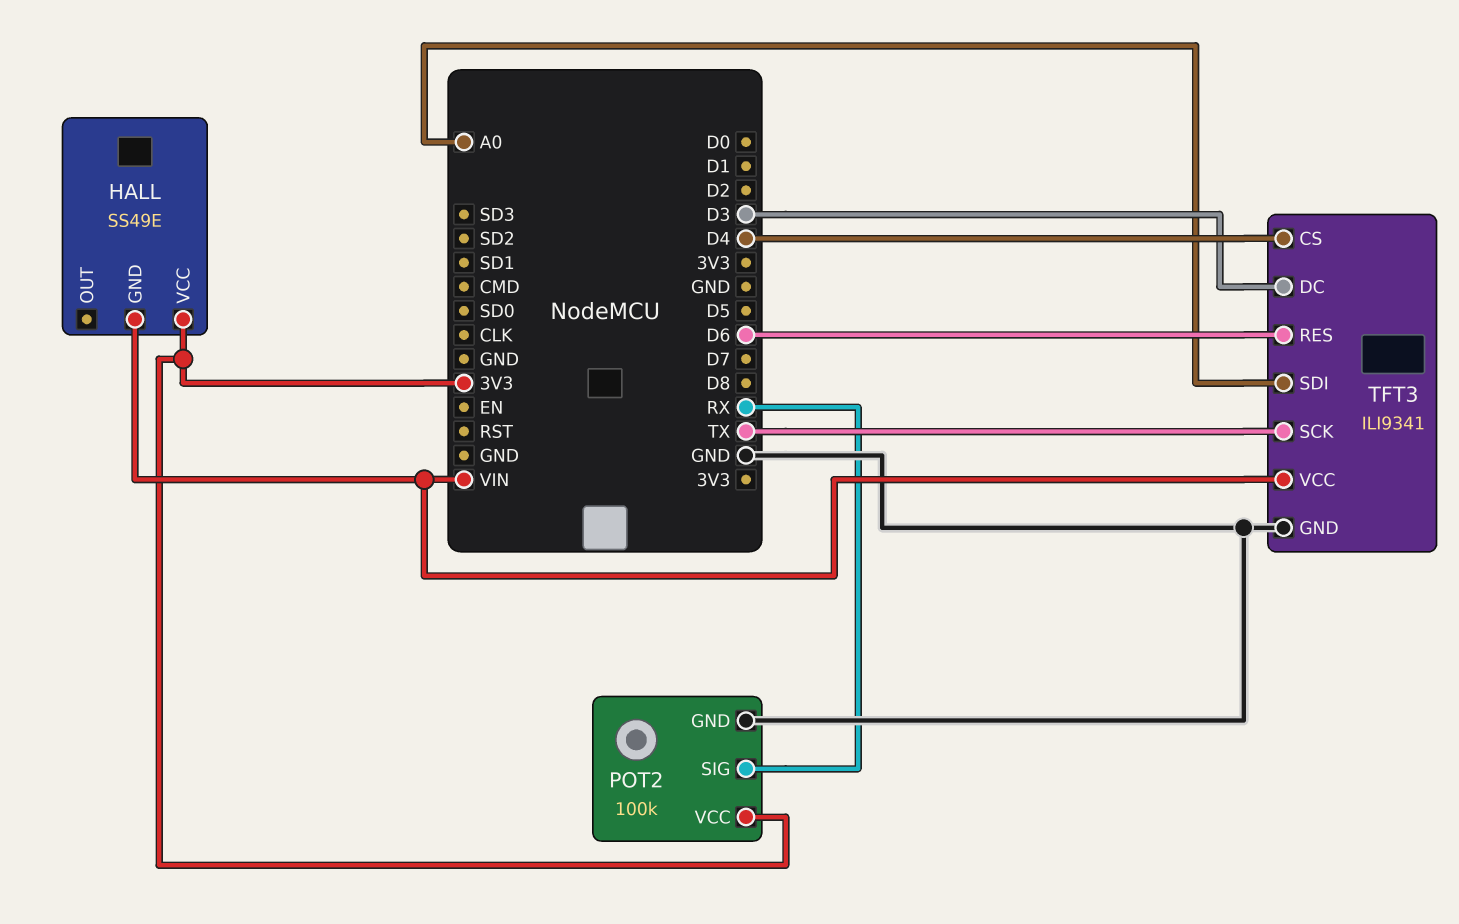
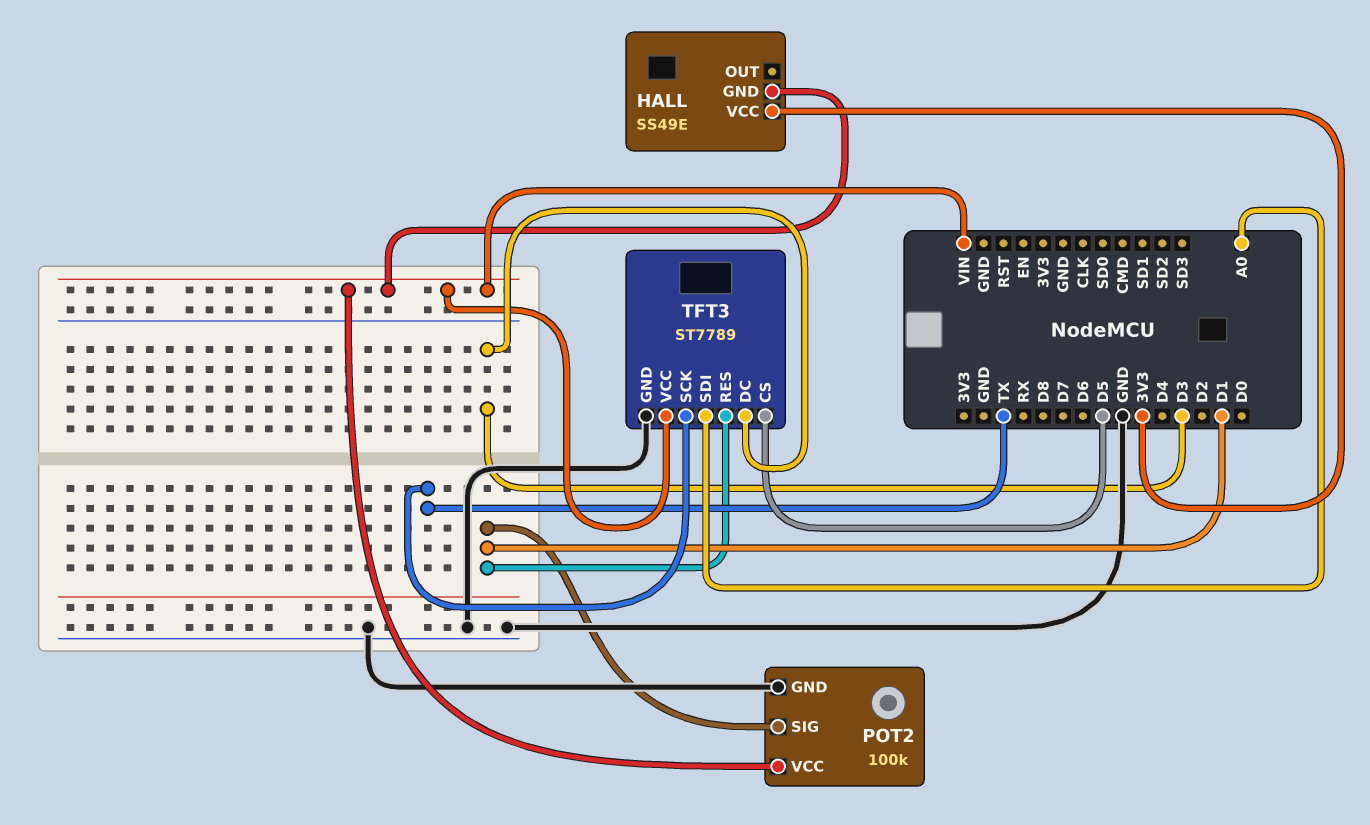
POT2 pin SIG: RX -> D1
POT2 pin VCC: 3V3 -> VIN
TFT3: ILI9341 -> ST7789
TFT3 pin CS: D4 -> D5
TFT3 pin RES: D6 -> D1

